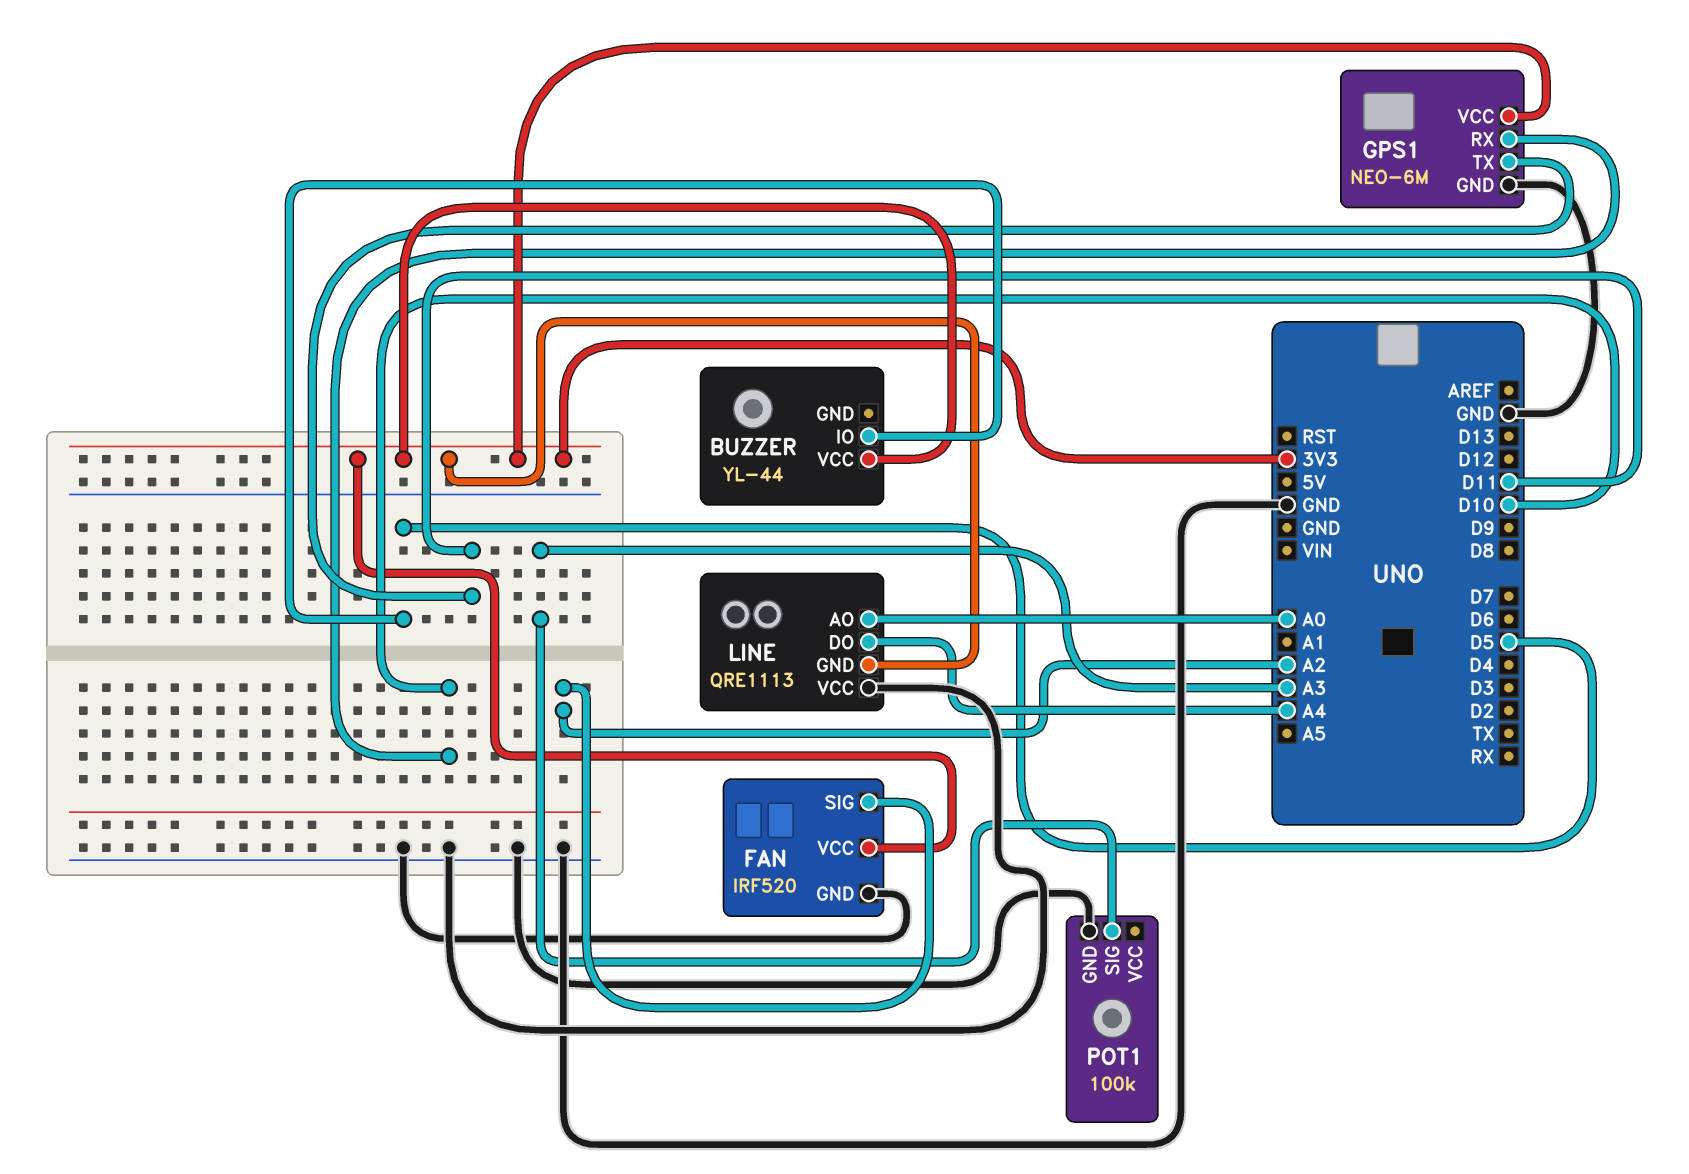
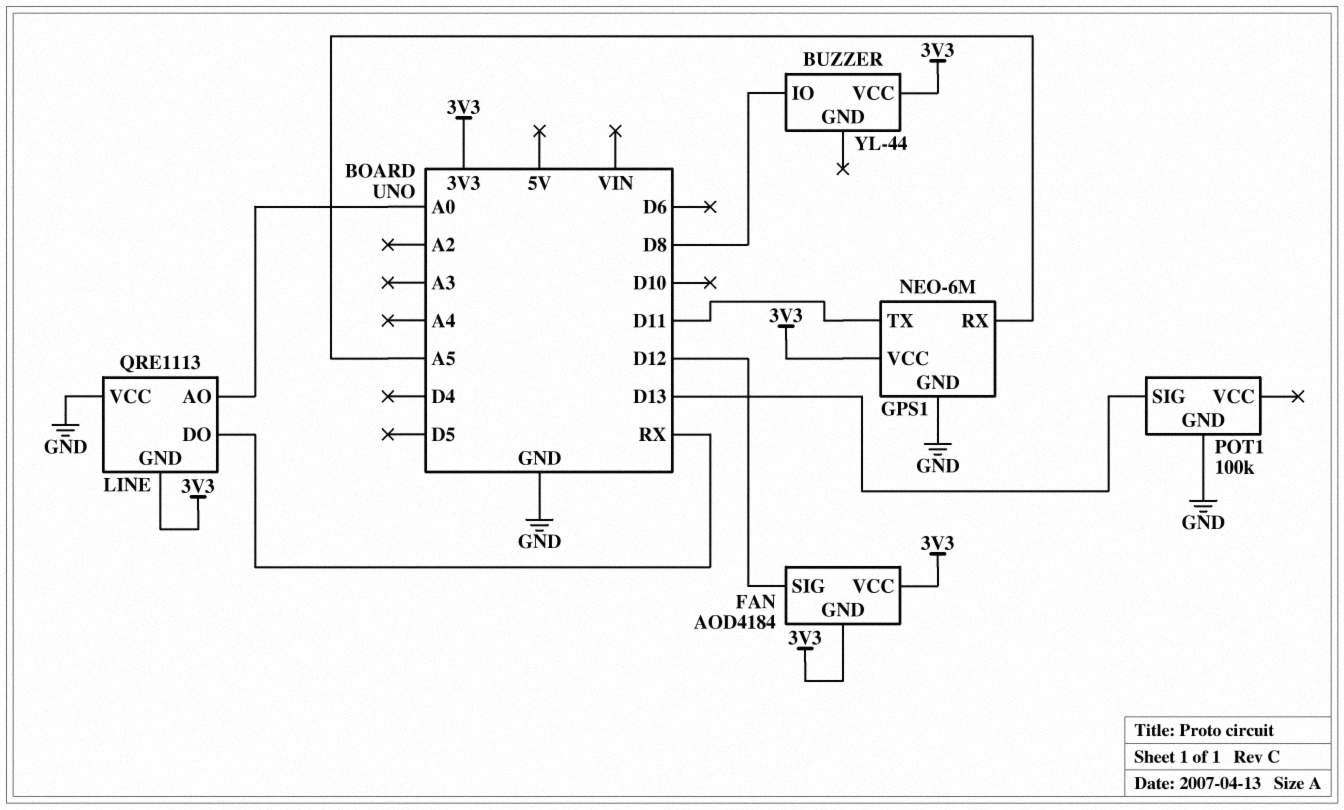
BUZZER pin IO: D5 -> D8
FAN: IRF520 -> AOD4184
FAN pin GND: GND -> 3V3
FAN pin SIG: A2 -> D12
GPS1 pin RX: D10 -> A5
LINE pin DO: A4 -> RX
POT1 pin SIG: A3 -> D13

